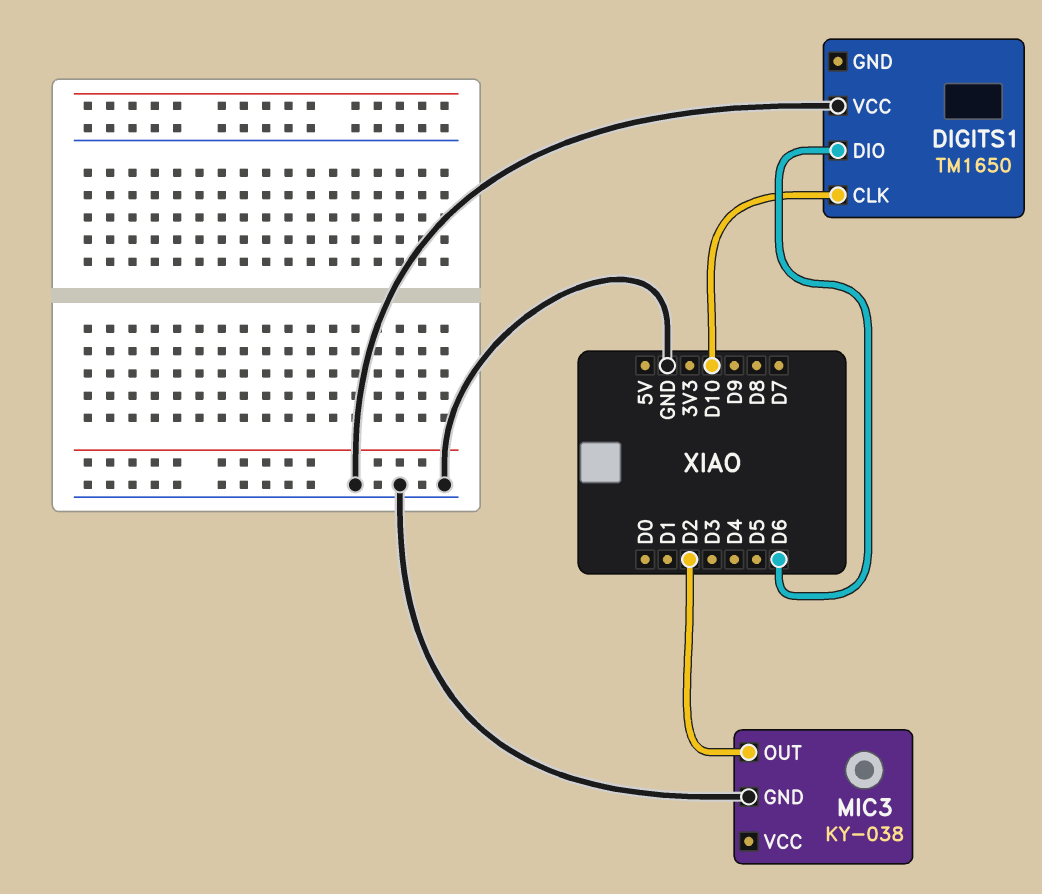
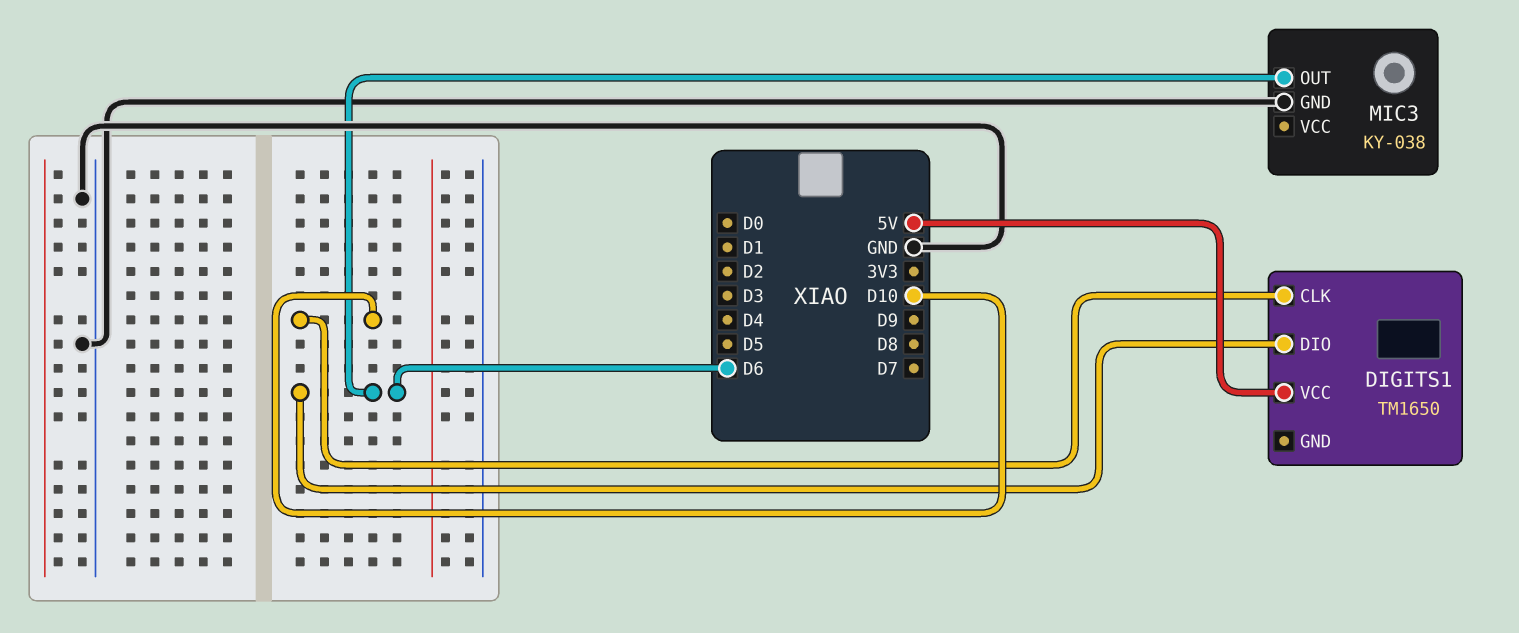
DIGITS1 pin VCC: GND -> 5V
MIC3 pin OUT: D2 -> D6

